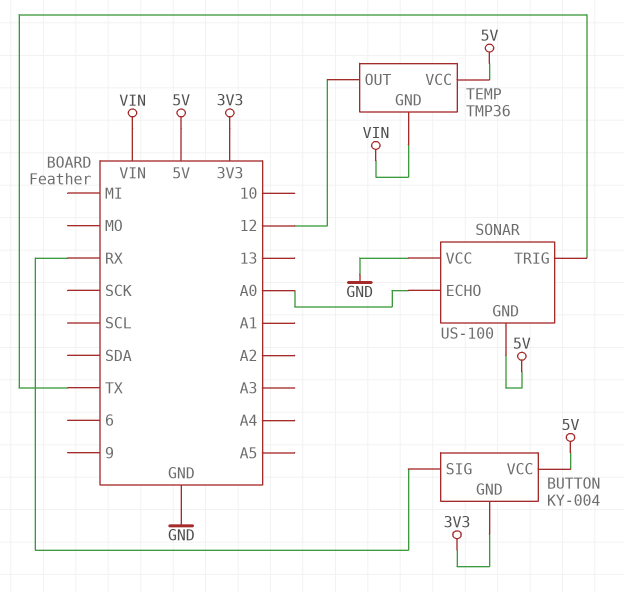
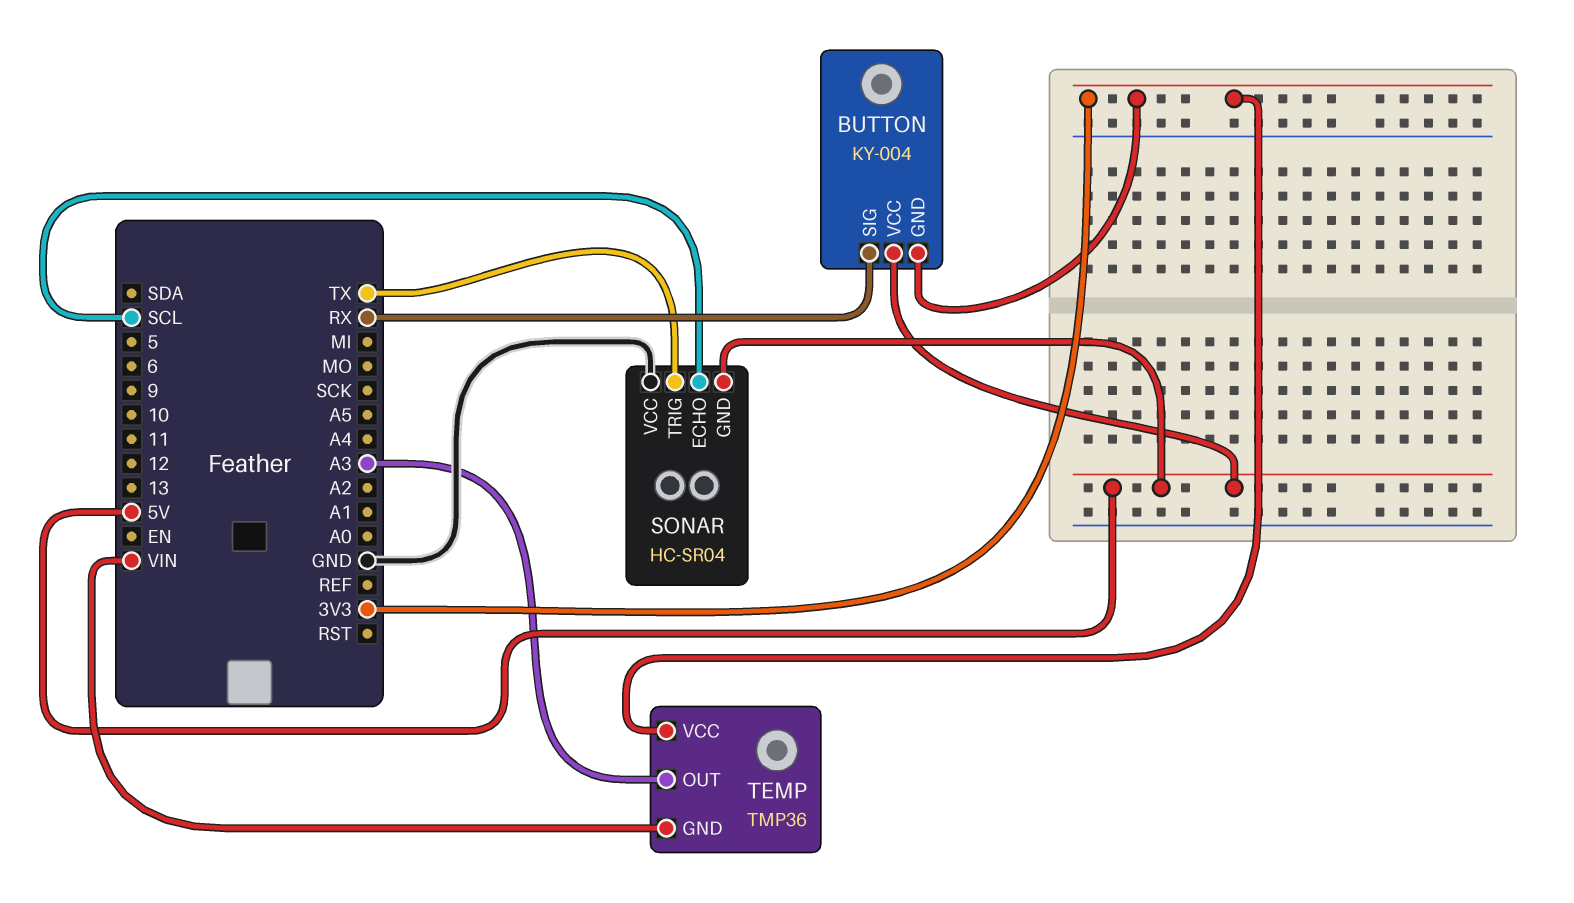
SONAR: US-100 -> HC-SR04
SONAR pin ECHO: A0 -> SCL
TEMP pin OUT: 12 -> A3
TEMP pin VCC: 5V -> 3V3

